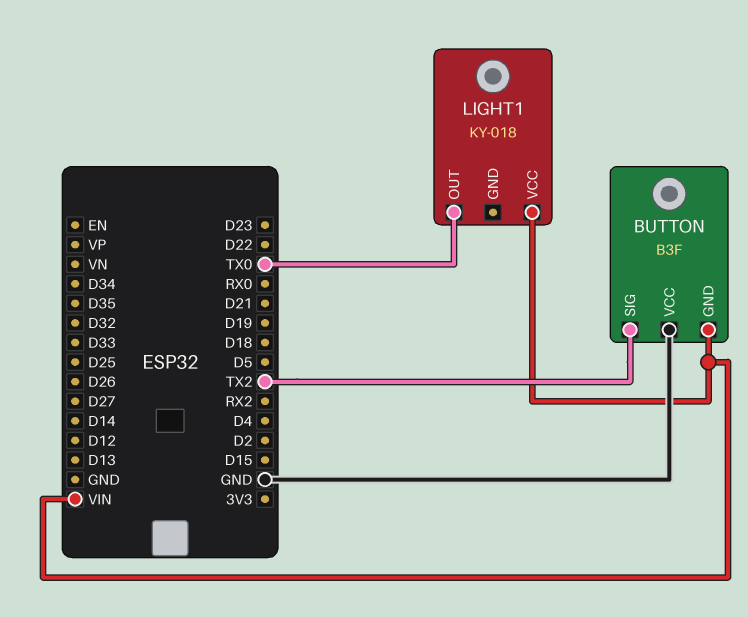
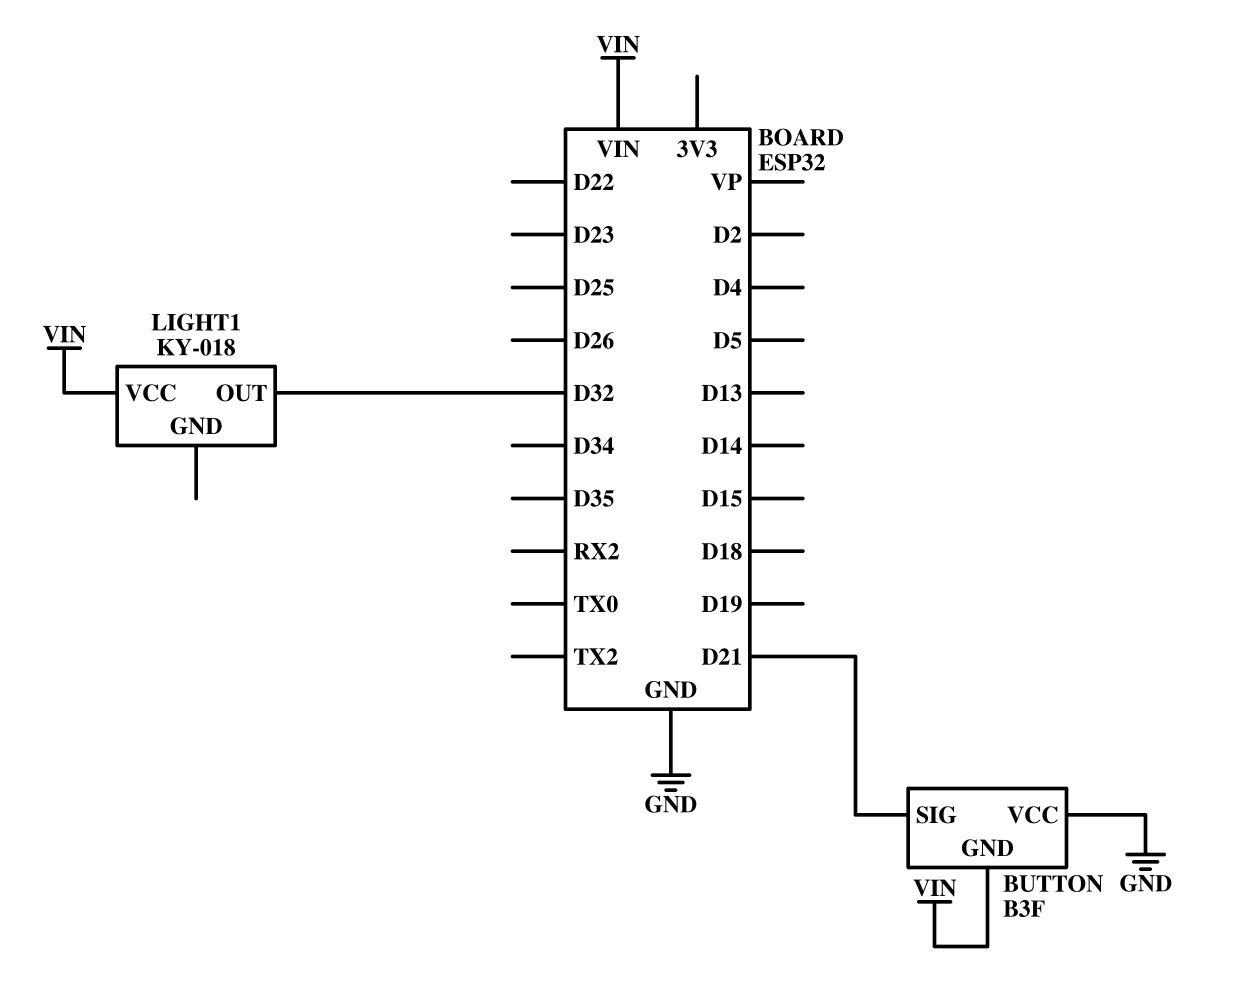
BUTTON pin SIG: TX2 -> D21
LIGHT1 pin OUT: TX0 -> D32

